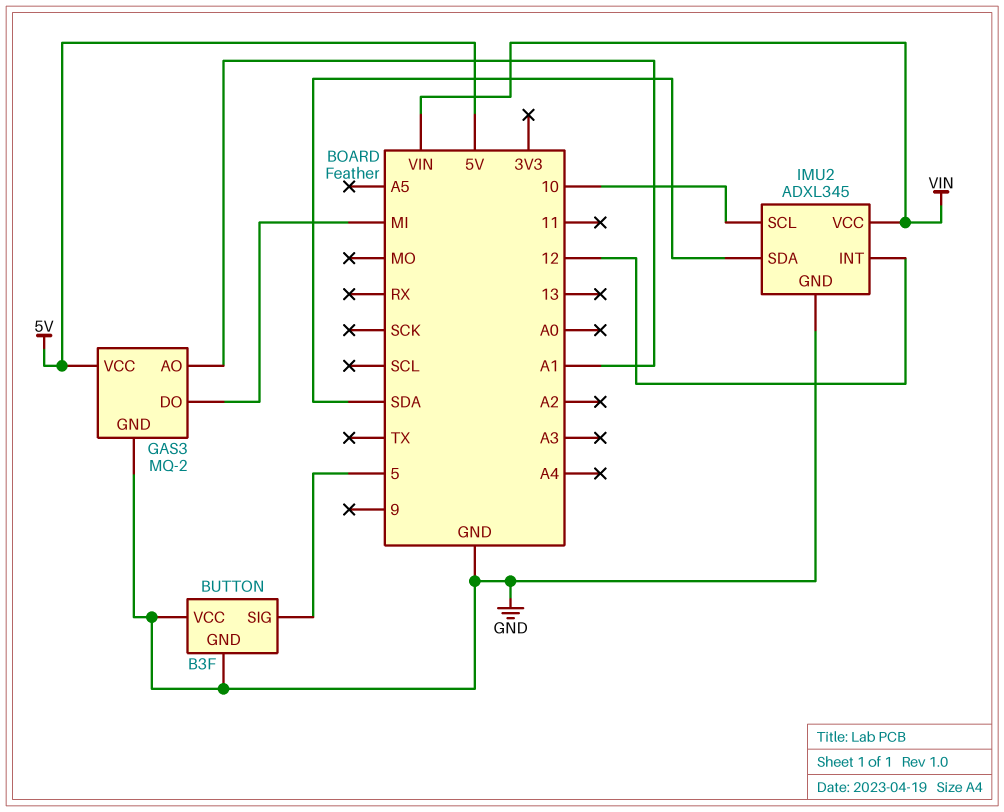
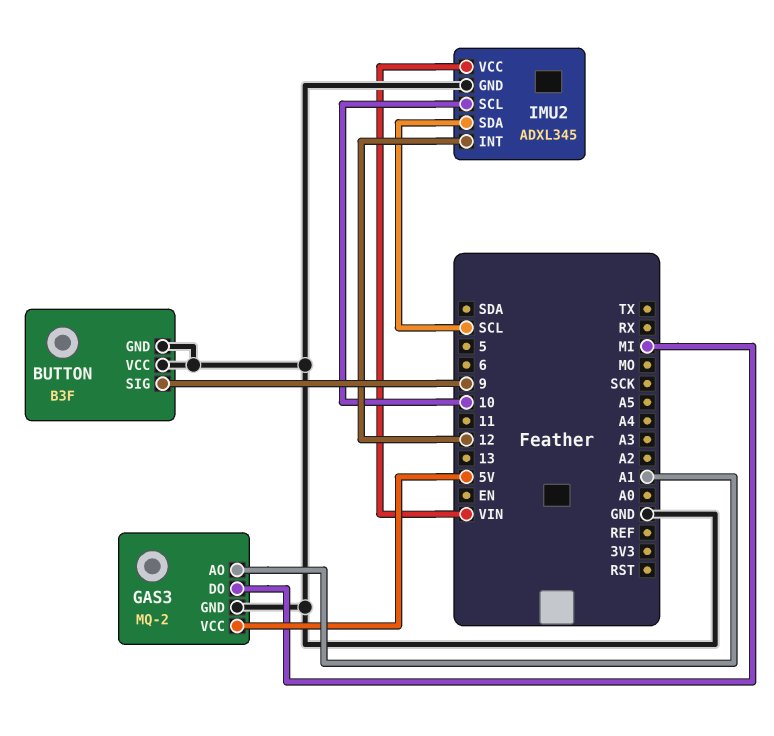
BUTTON pin SIG: 5 -> 9
IMU2 pin SDA: SDA -> SCL

